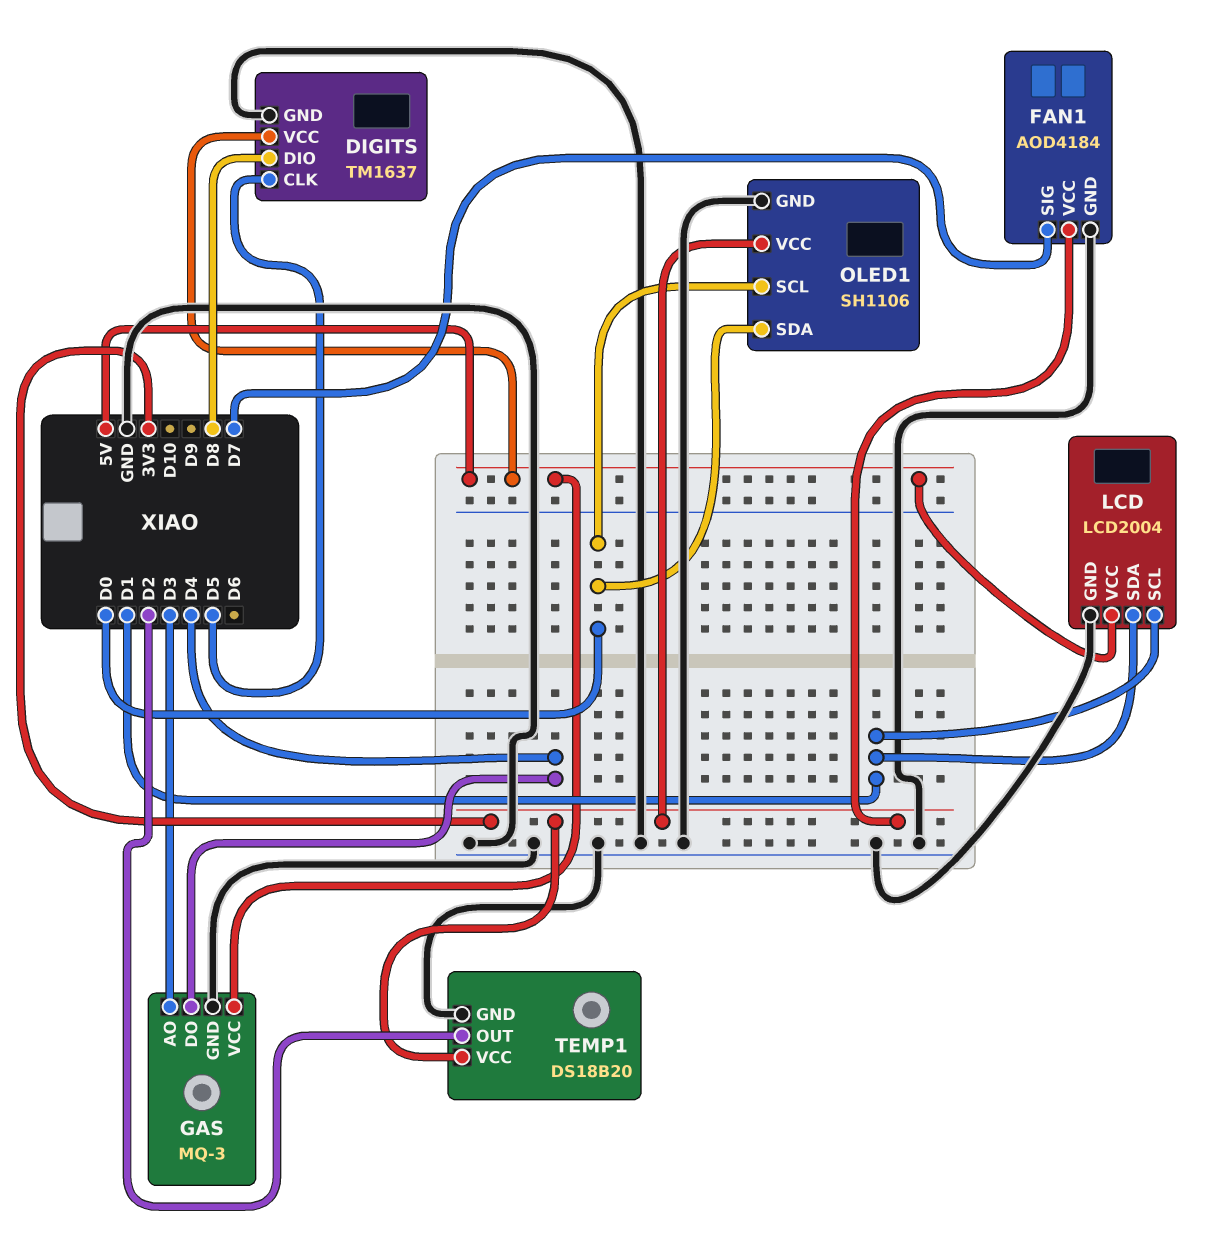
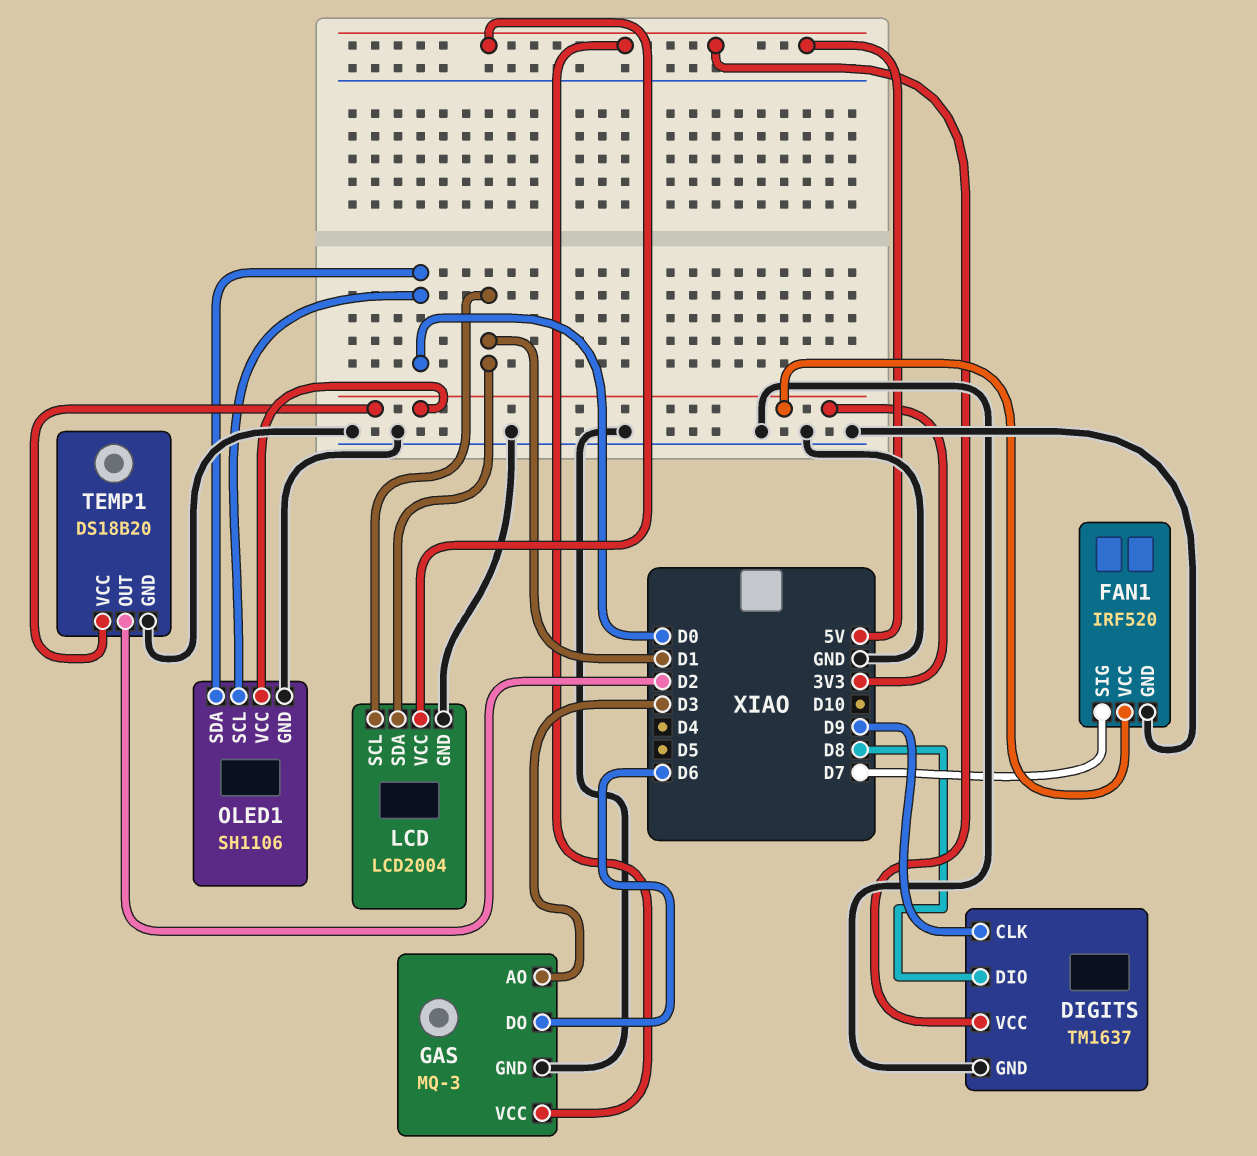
DIGITS pin CLK: D5 -> D9
FAN1: AOD4184 -> IRF520
GAS pin DO: D4 -> D6

